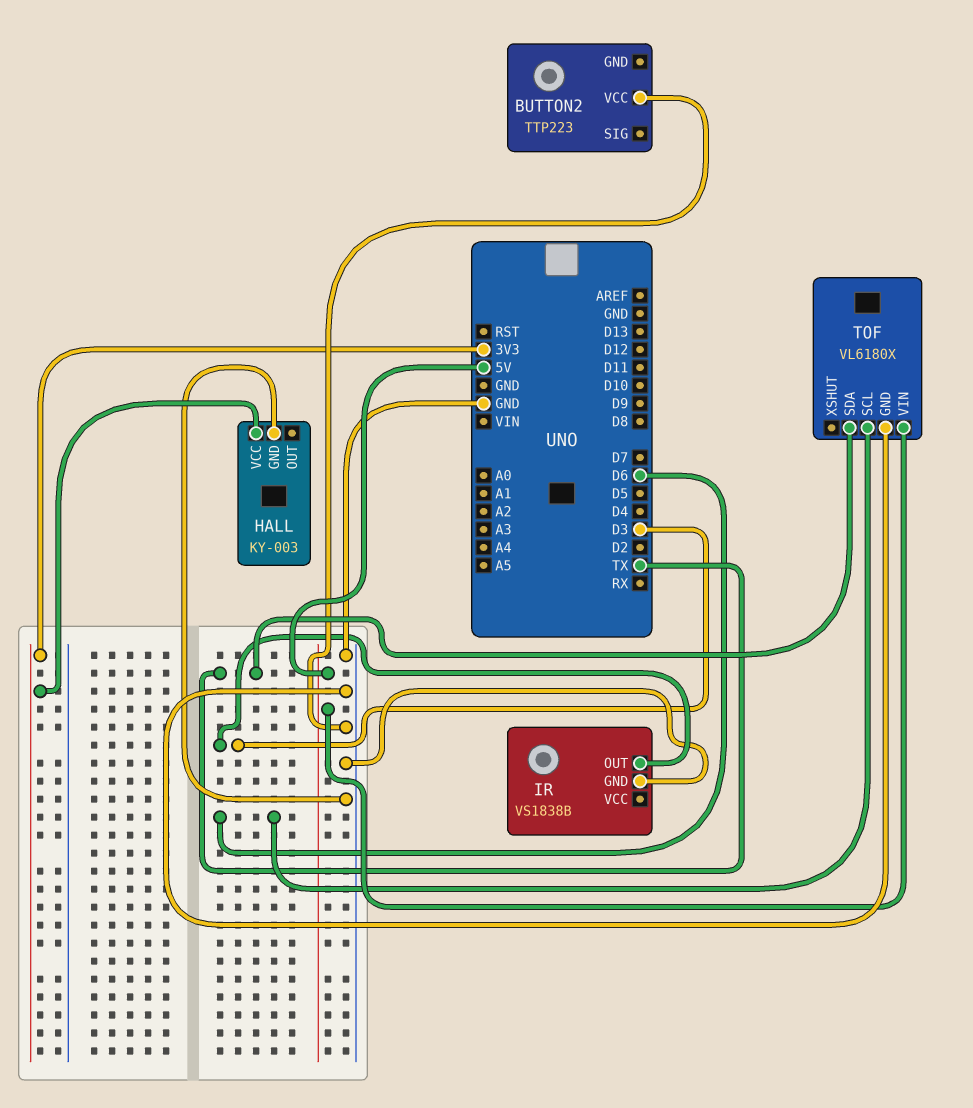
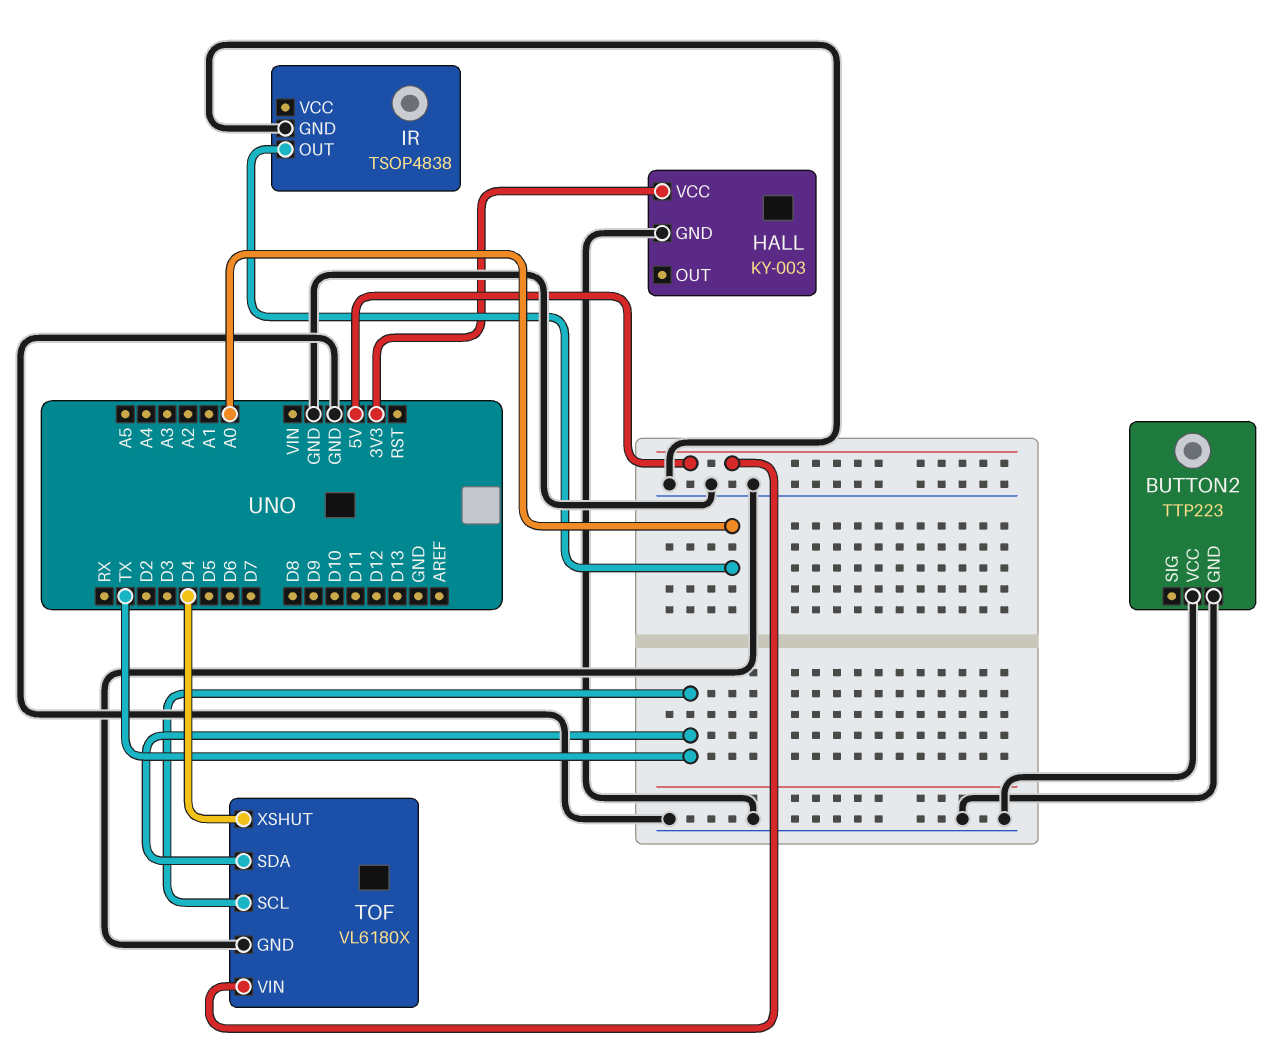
BUTTON2 pin GND: none -> GND
IR: VS1838B -> TSOP4838
IR pin OUT: D3 -> A0
TOF pin SCL: D6 -> TX
TOF pin XSHUT: none -> D4

